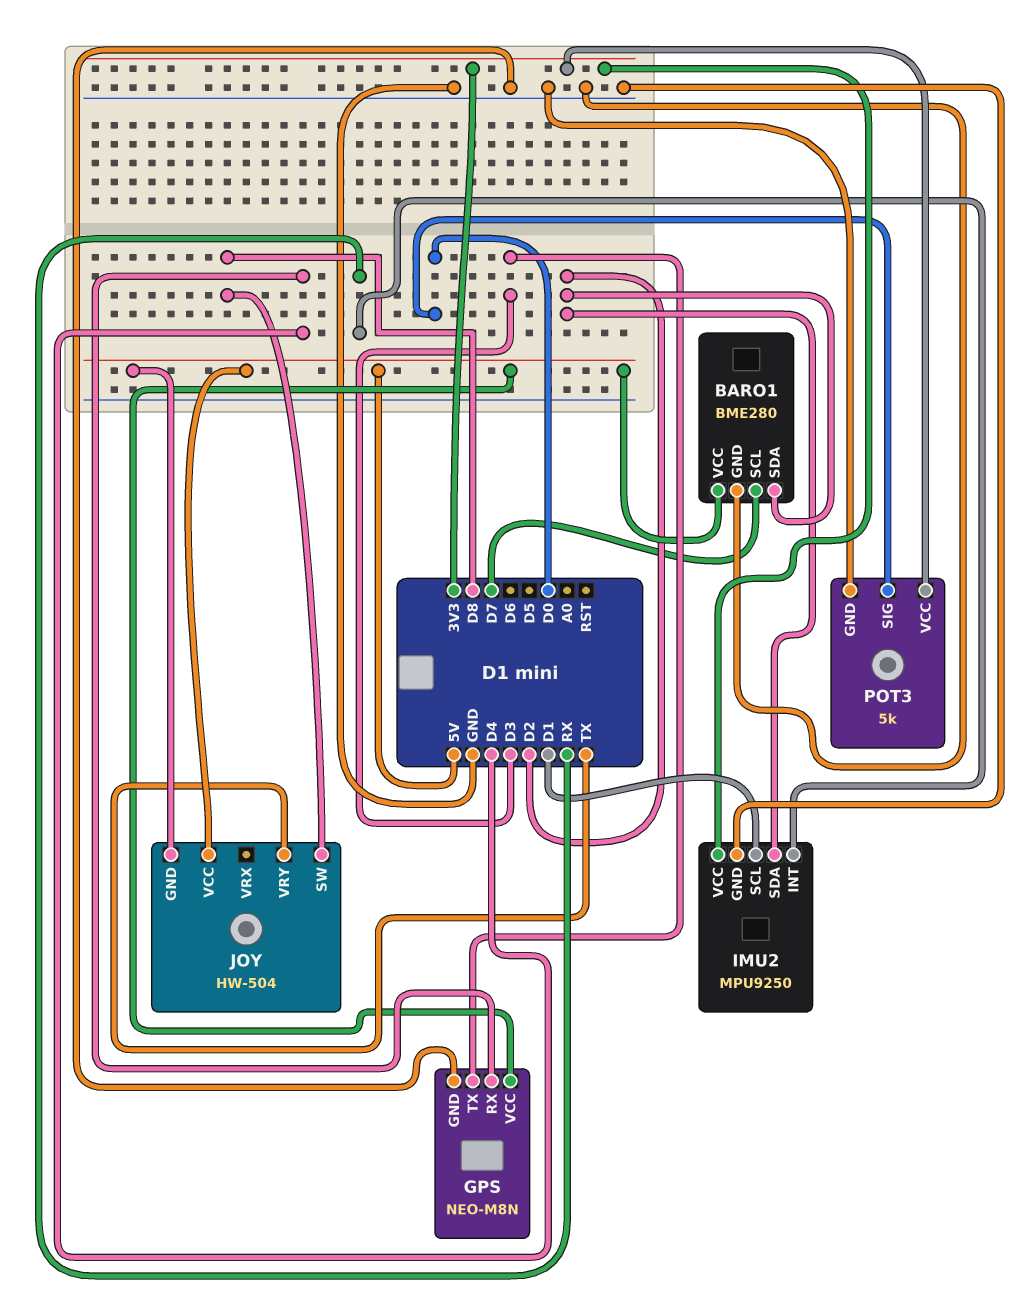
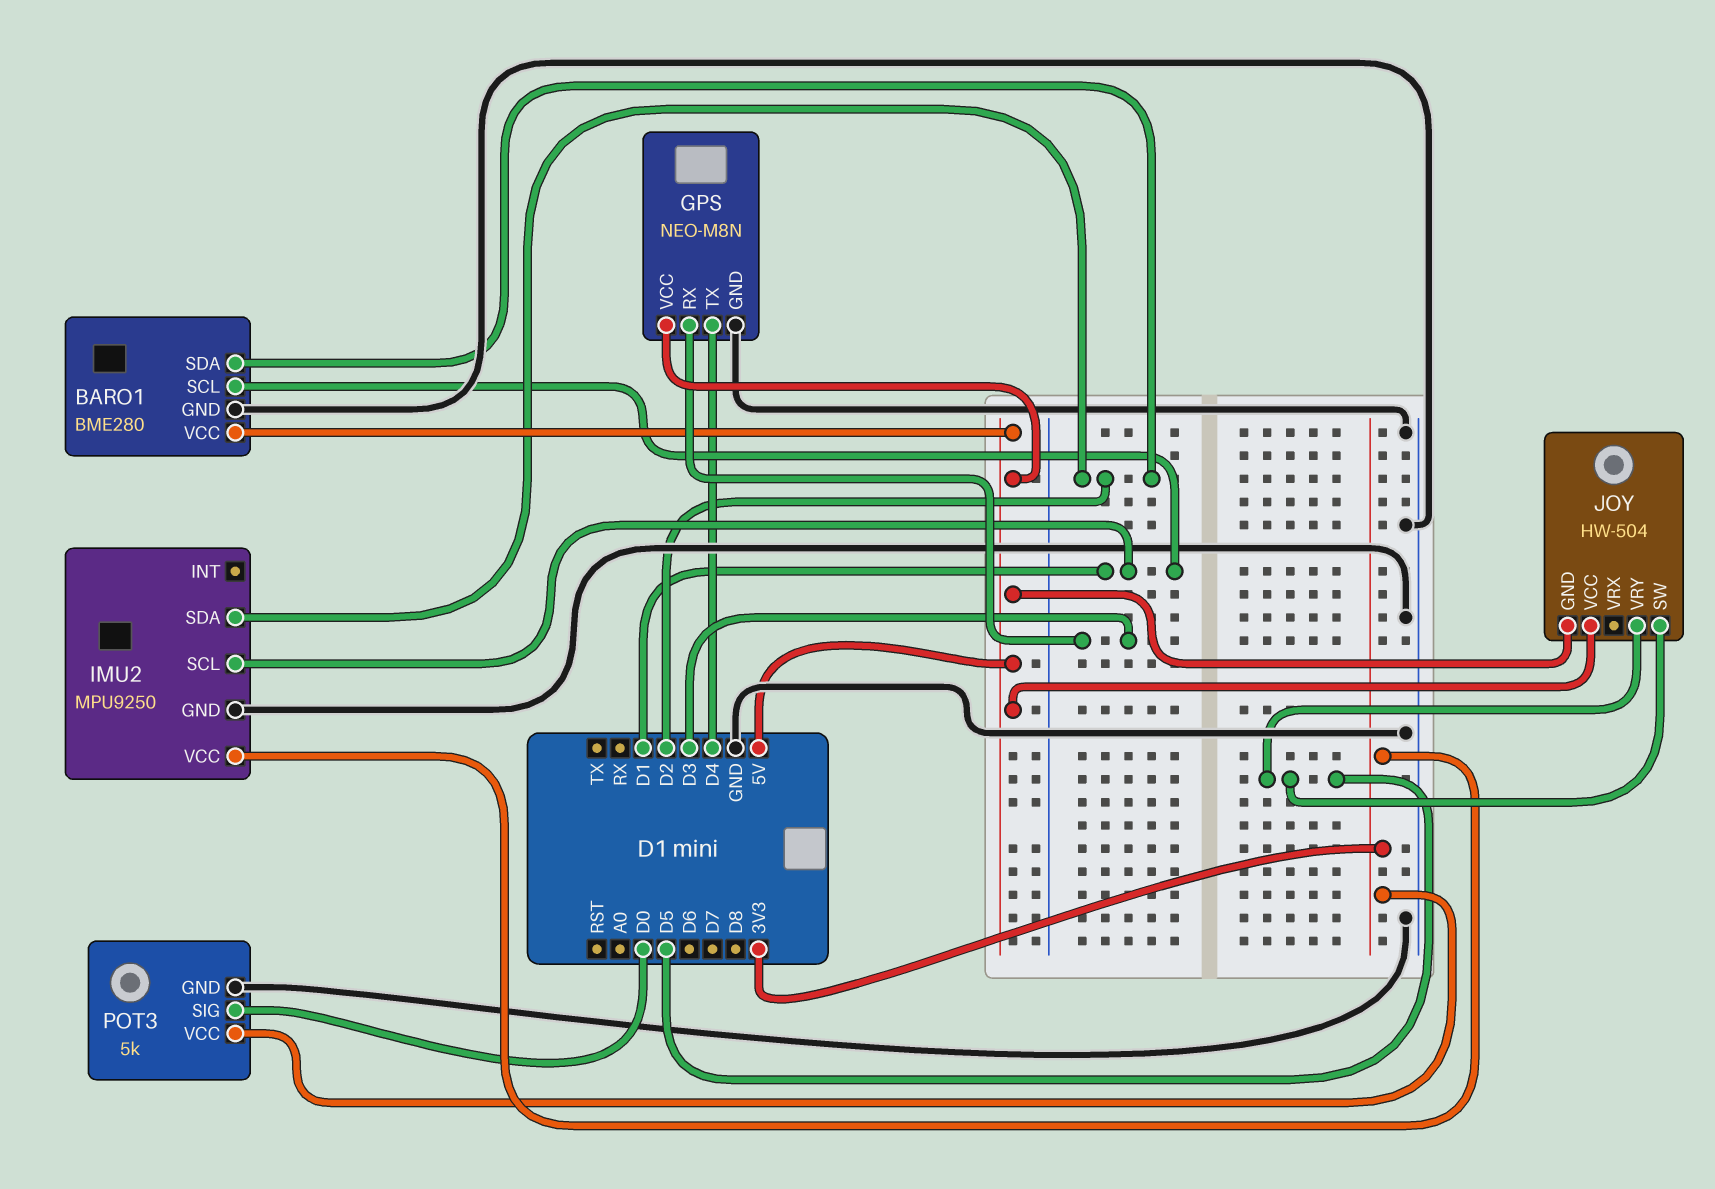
BARO1 pin SCL: D7 -> D1
GPS pin RX: D4 -> D3
GPS pin TX: D3 -> D4
IMU2 pin INT: RX -> none
JOY pin SW: D8 -> D5
JOY pin VRY: TX -> D5

